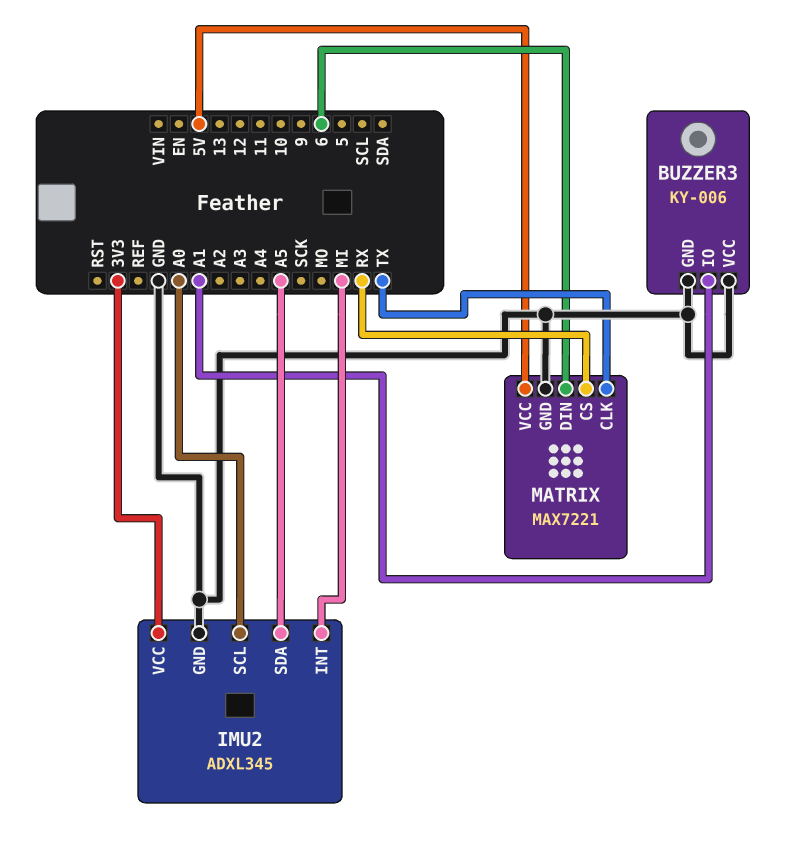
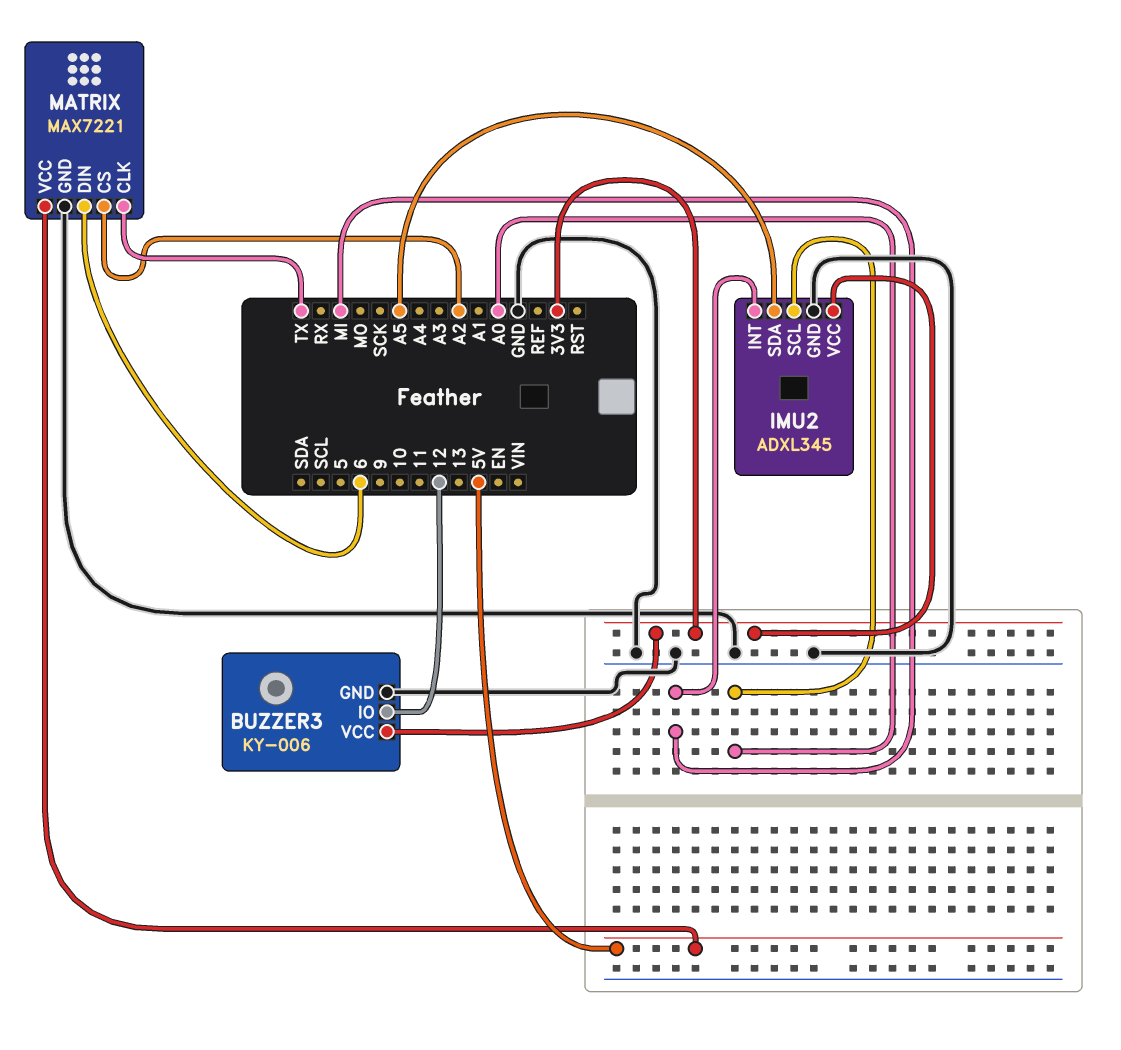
BUZZER3 pin IO: A1 -> 12
BUZZER3 pin VCC: GND -> 3V3
MATRIX pin CS: RX -> A2

